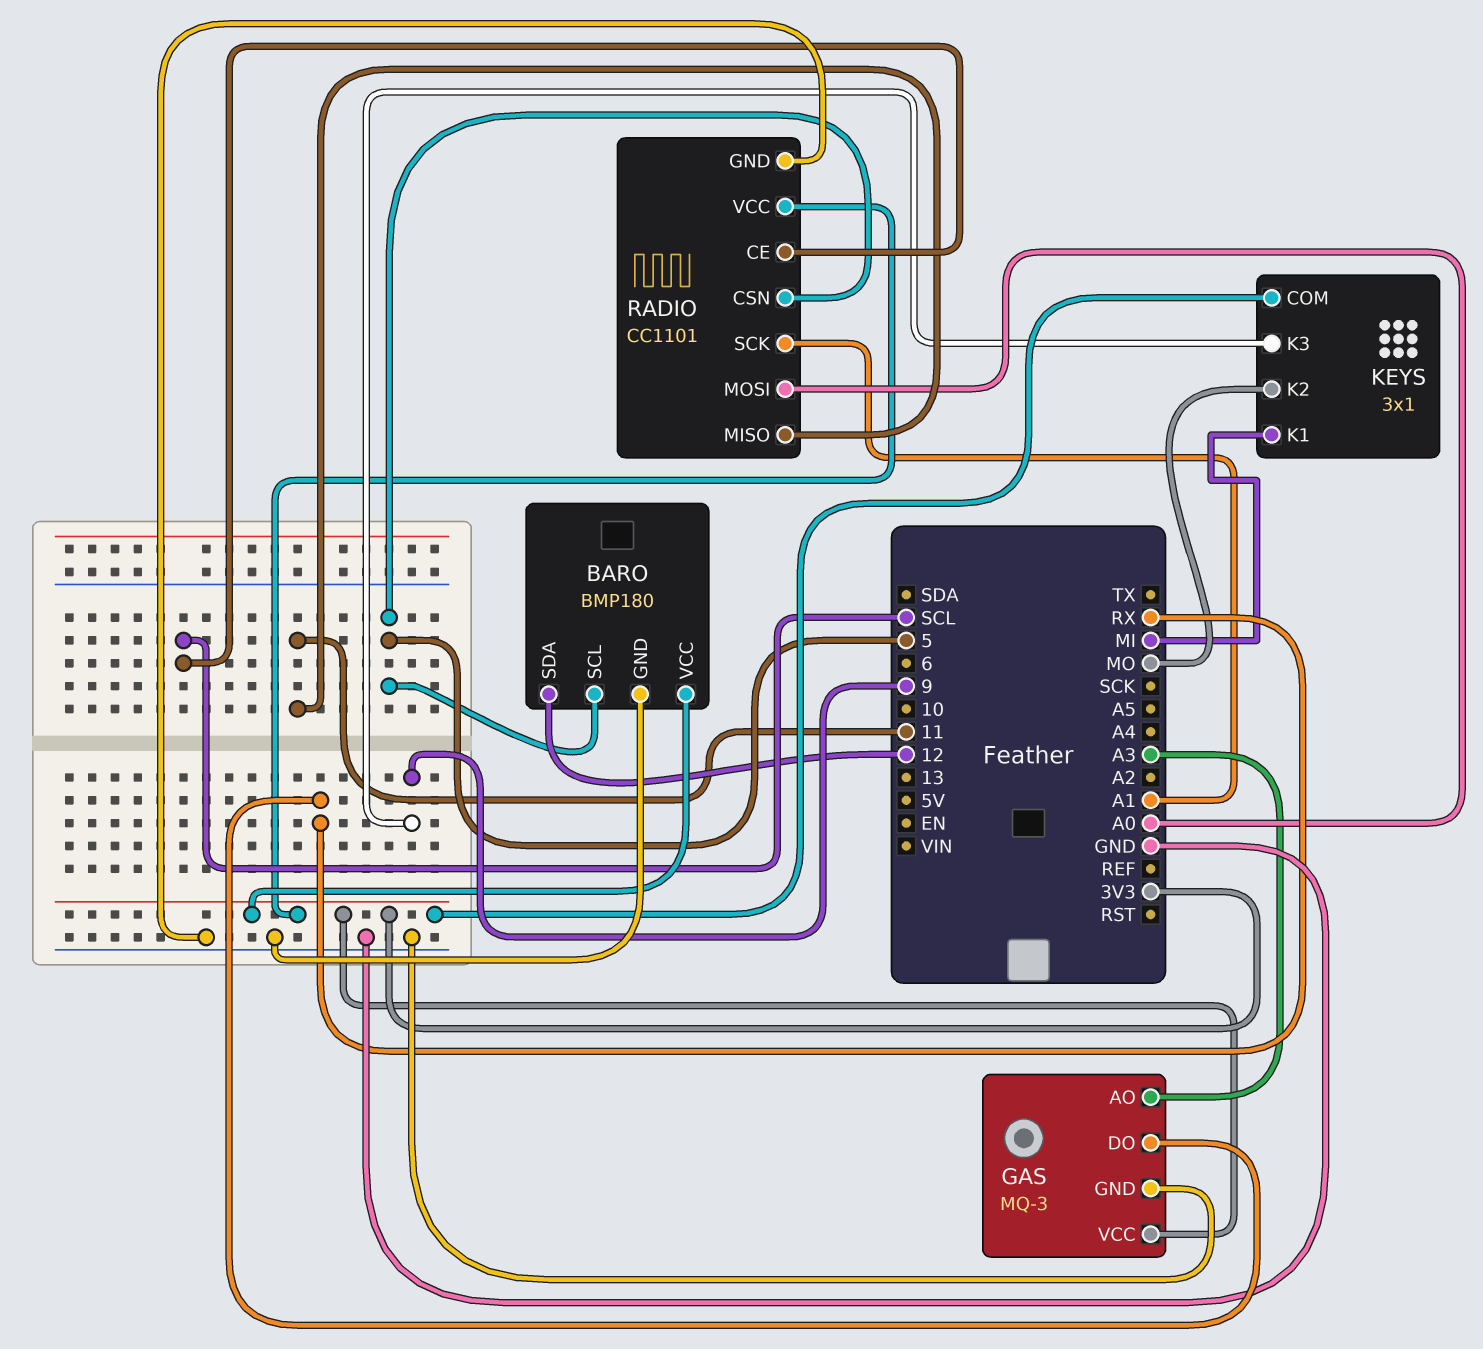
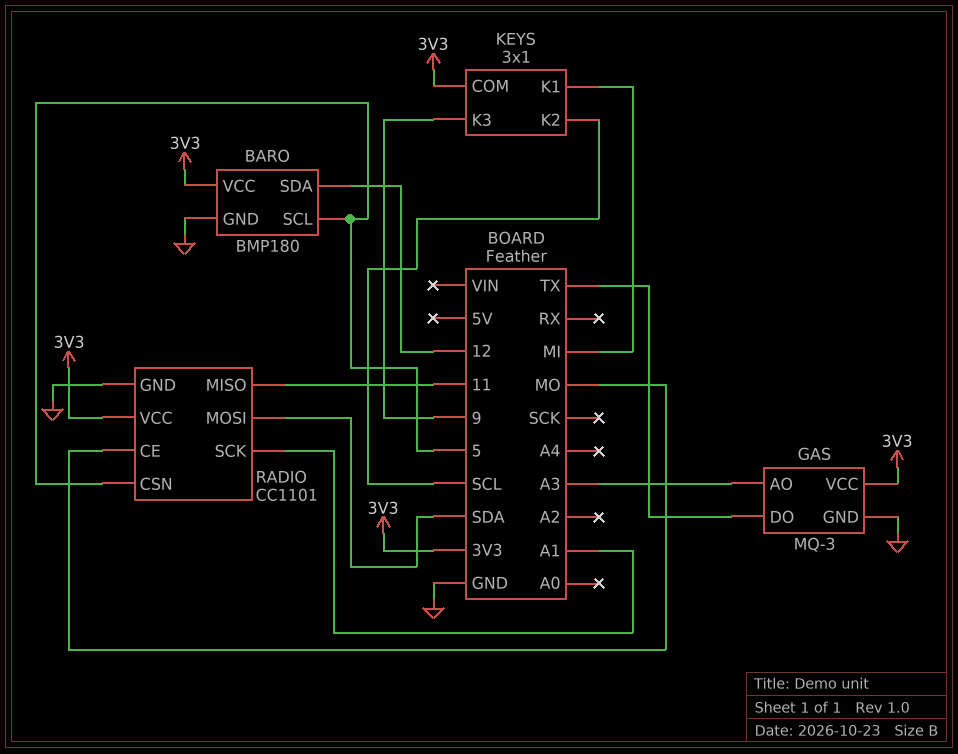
GAS pin DO: RX -> TX
KEYS pin K2: MO -> SCL
RADIO pin CE: SCL -> MO
RADIO pin MOSI: A0 -> SDA

